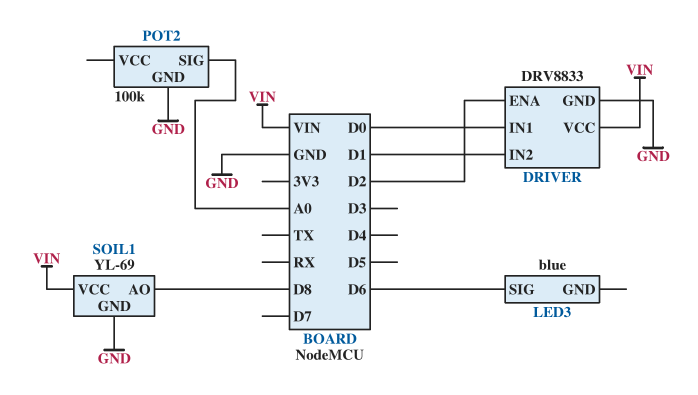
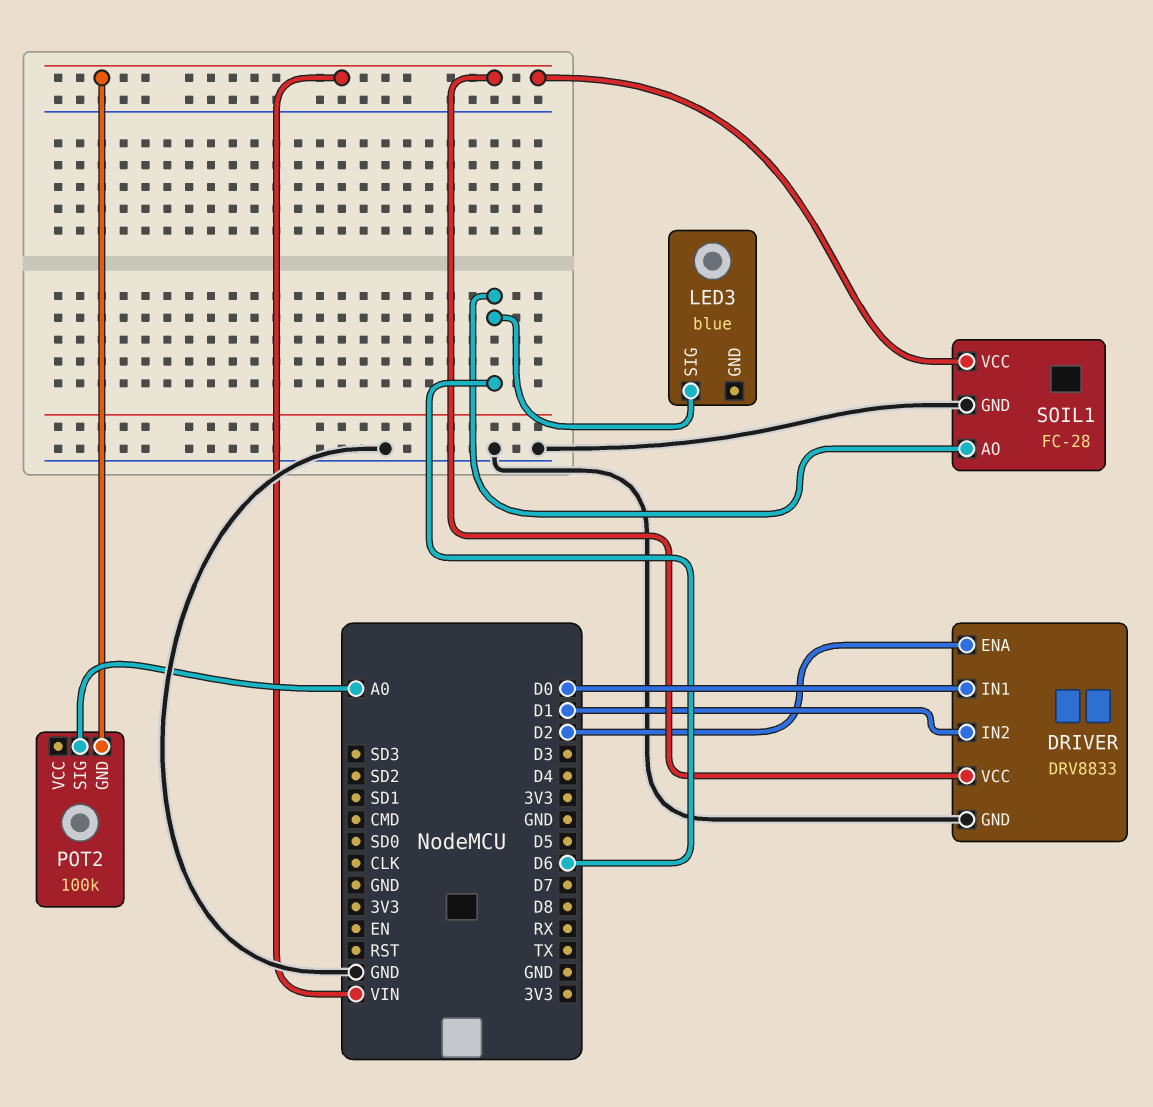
POT2 pin GND: GND -> VIN
SOIL1: YL-69 -> FC-28
SOIL1 pin AO: D8 -> D6

